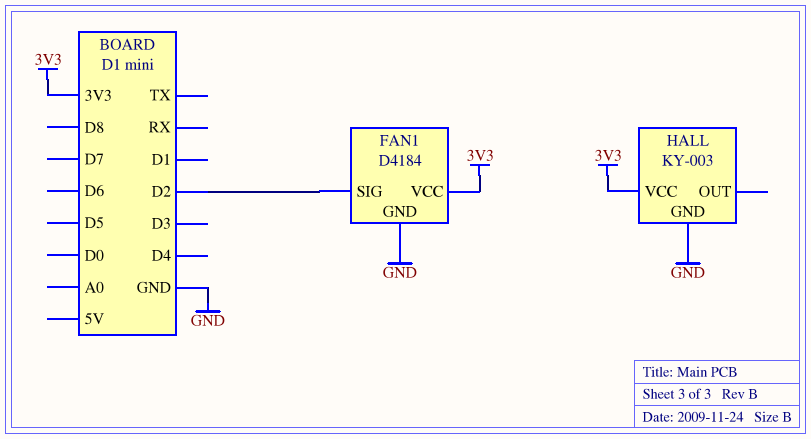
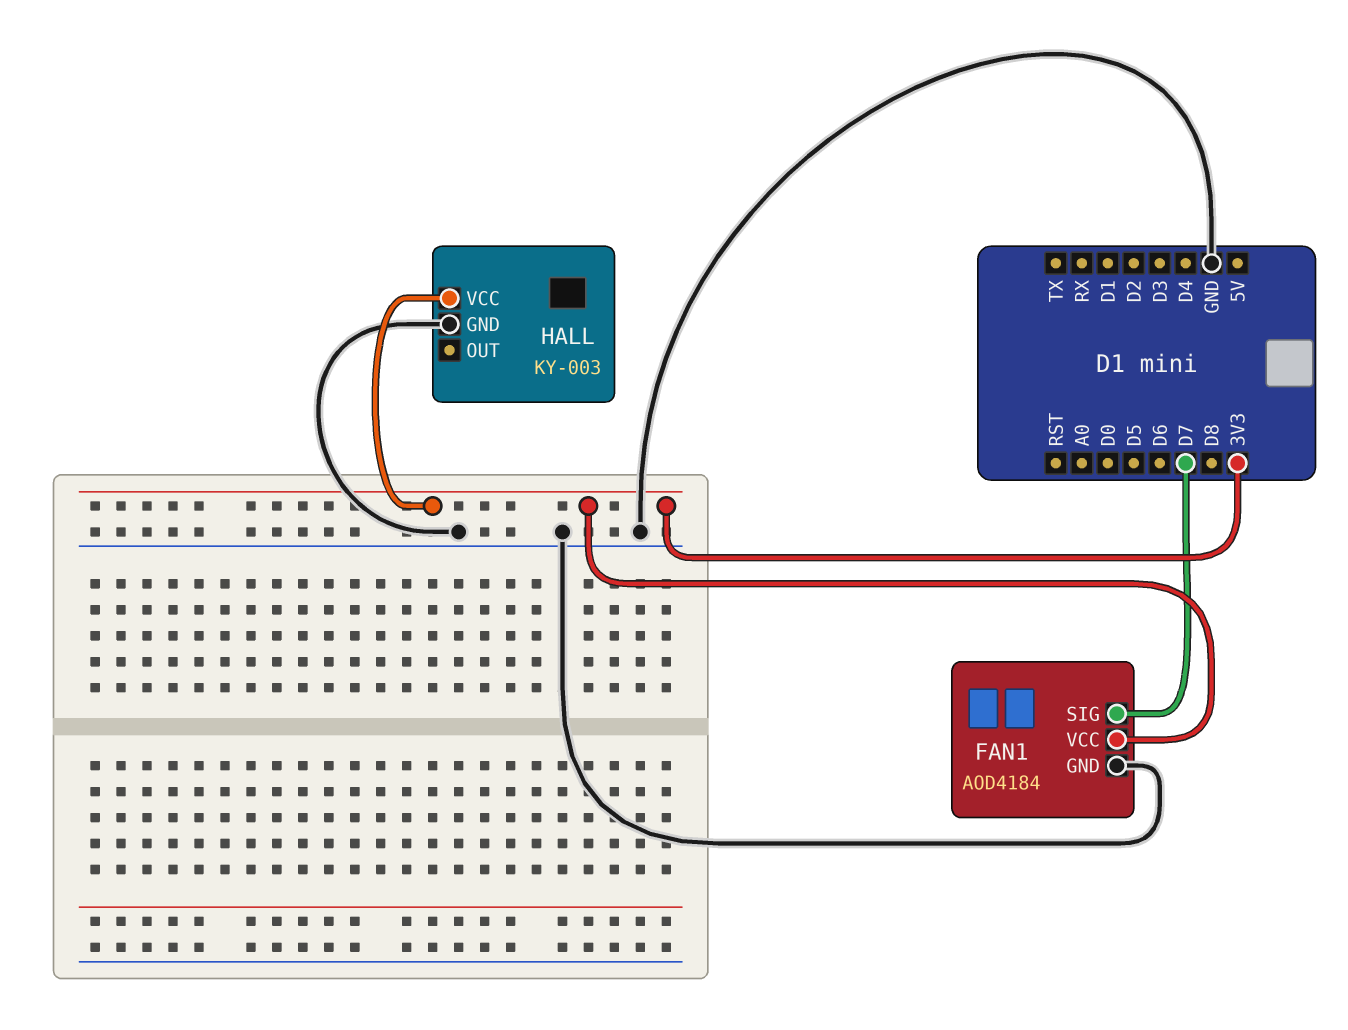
FAN1: D4184 -> AOD4184
FAN1 pin SIG: D2 -> D7

